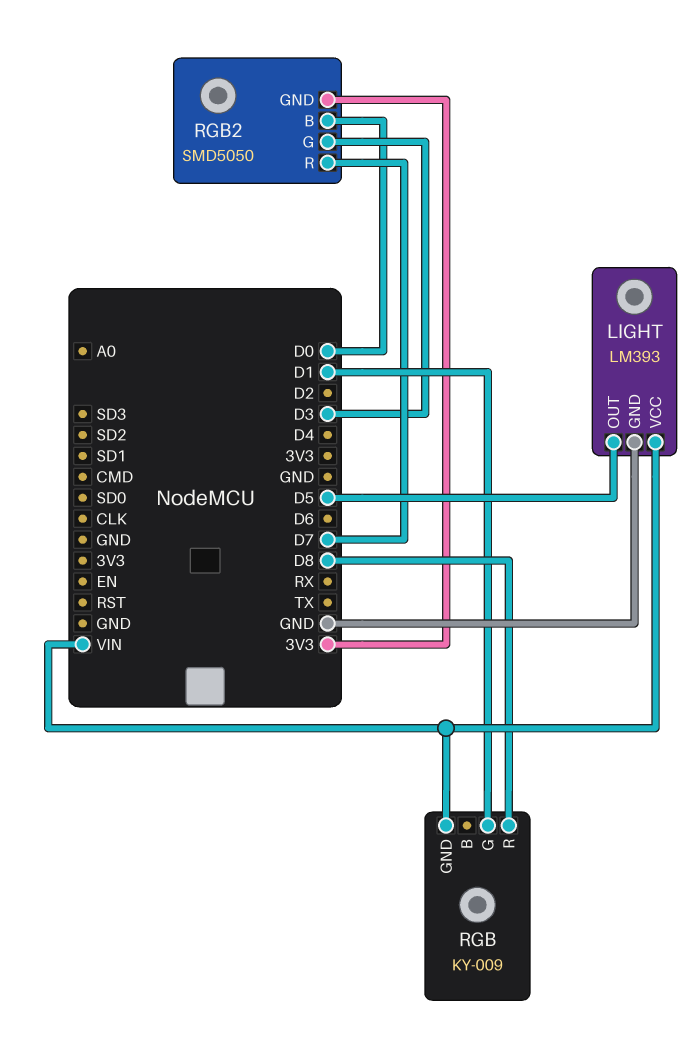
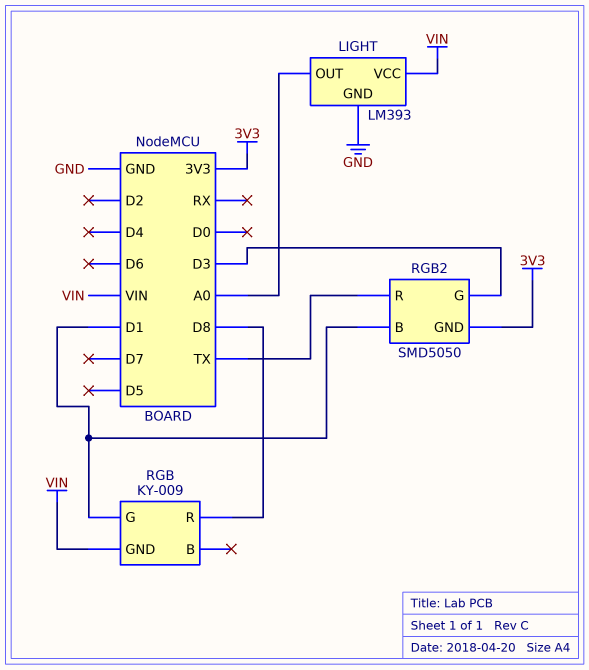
LIGHT pin OUT: D5 -> A0
RGB2 pin B: D0 -> D1
RGB2 pin R: D7 -> TX

